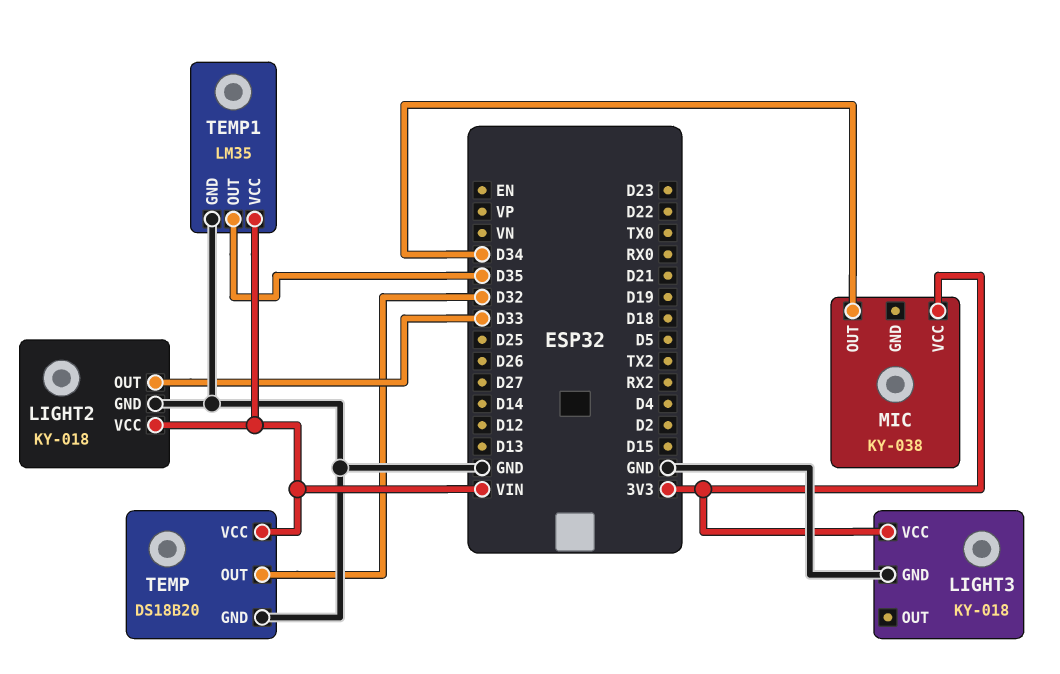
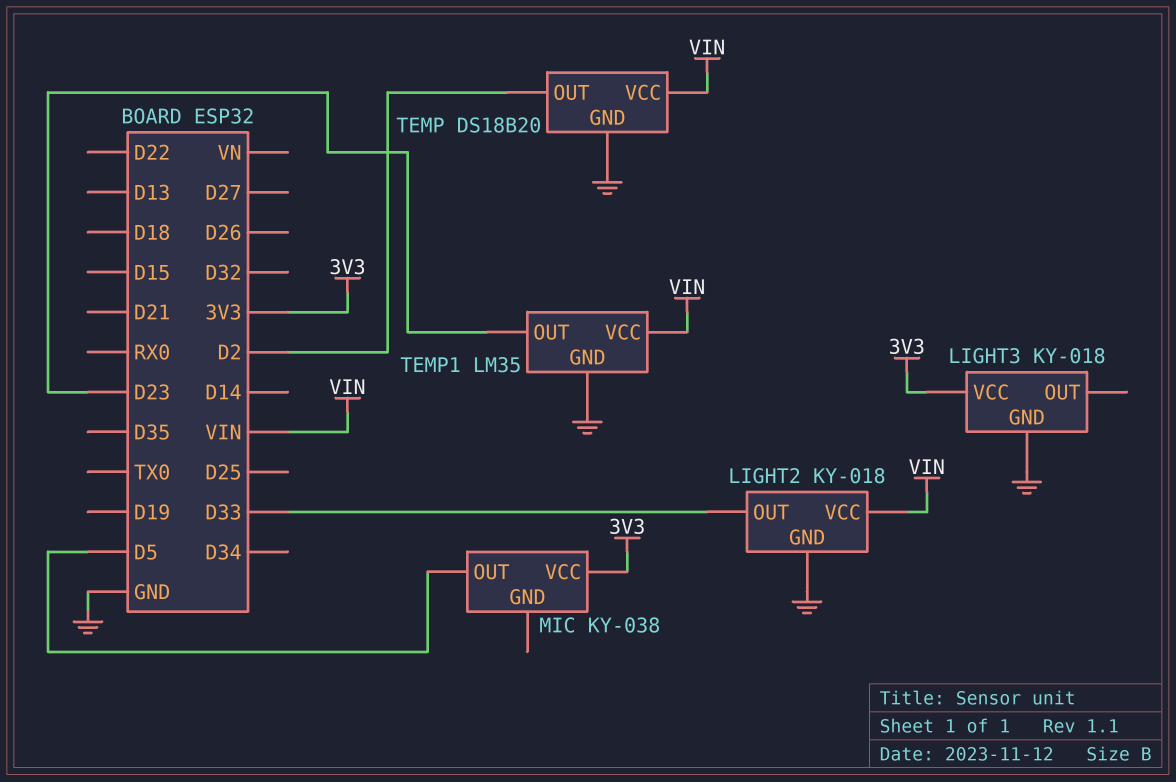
MIC pin OUT: D34 -> D5
TEMP pin OUT: D32 -> D2
TEMP1 pin OUT: D35 -> D23

